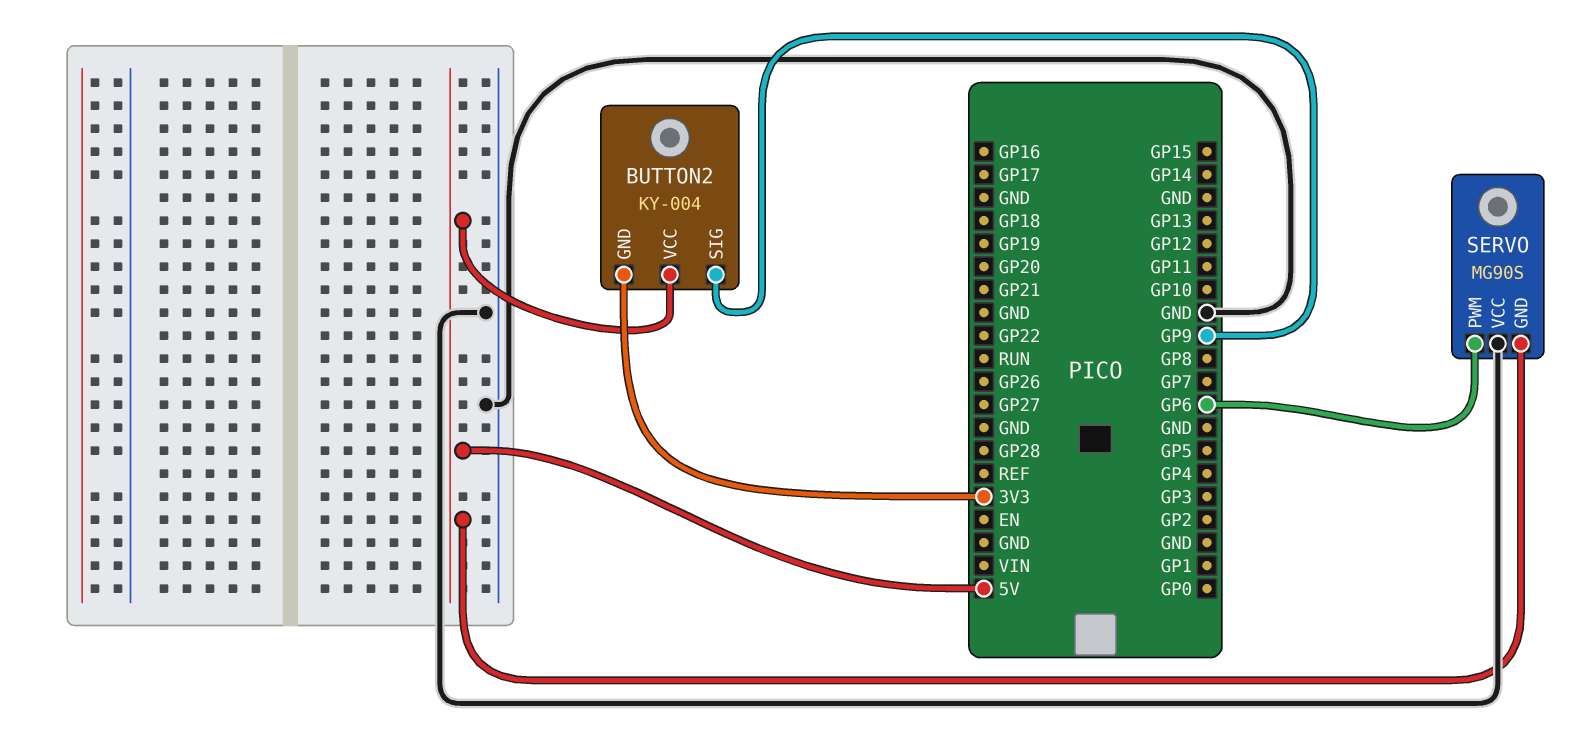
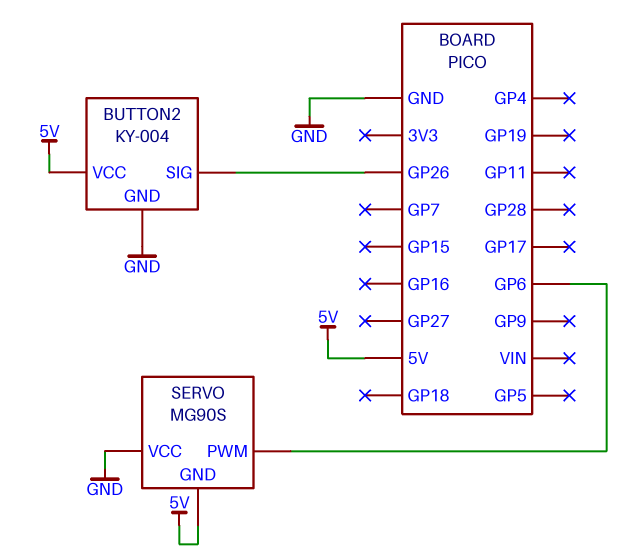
BUTTON2 pin GND: 3V3 -> GND
BUTTON2 pin SIG: GP9 -> GP26

